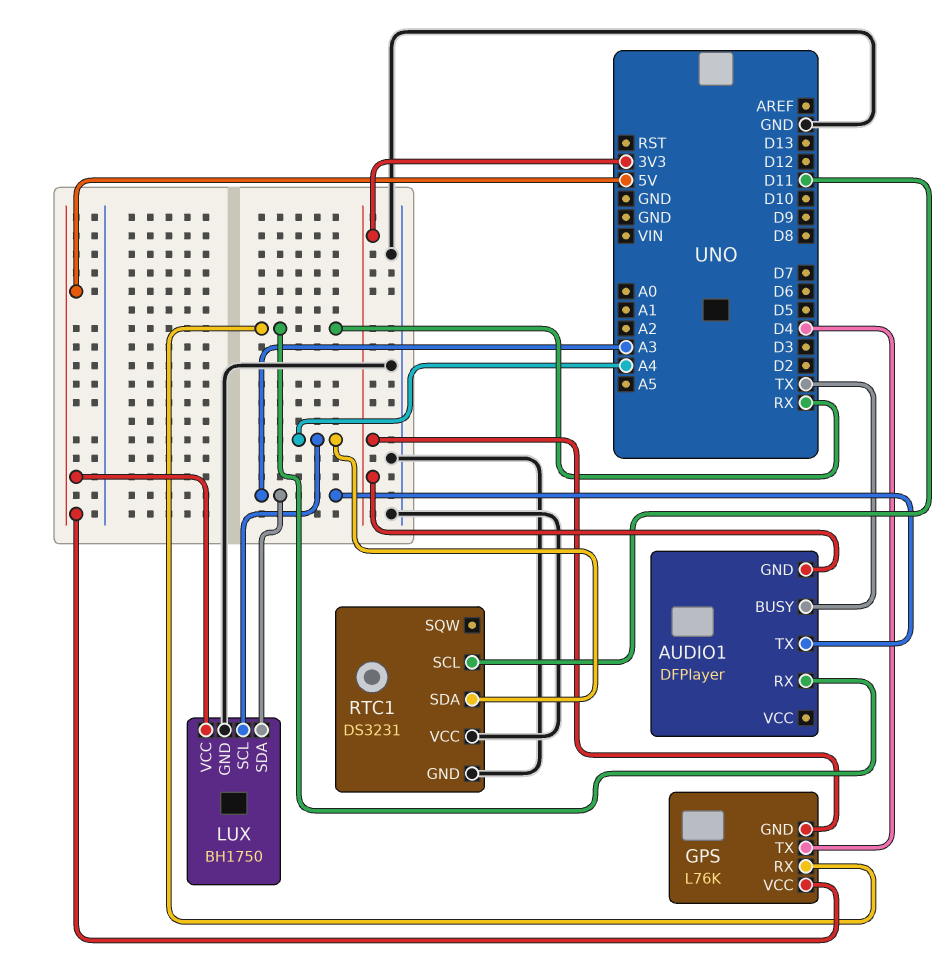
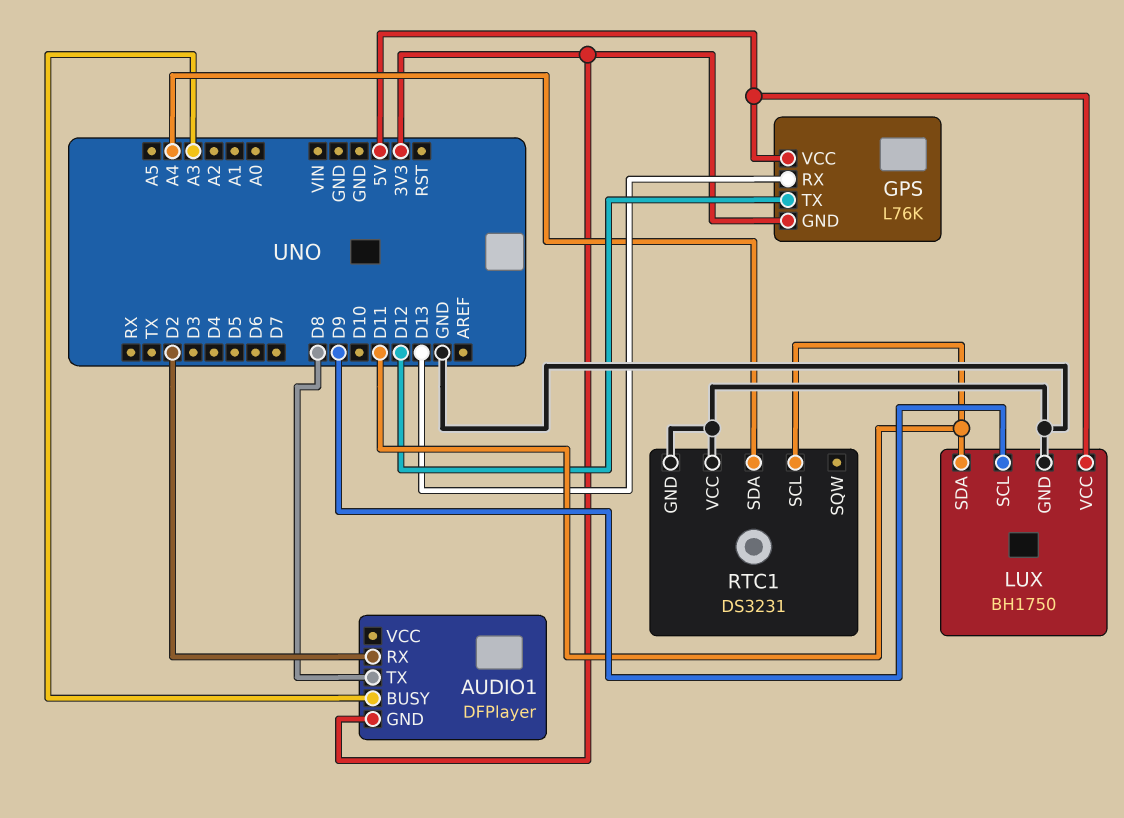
AUDIO1 pin BUSY: TX -> A3
AUDIO1 pin RX: RX -> D2
AUDIO1 pin TX: A3 -> D8
GPS pin RX: RX -> D13
GPS pin TX: D4 -> D12
LUX pin SCL: A4 -> D9
LUX pin SDA: A3 -> D11

